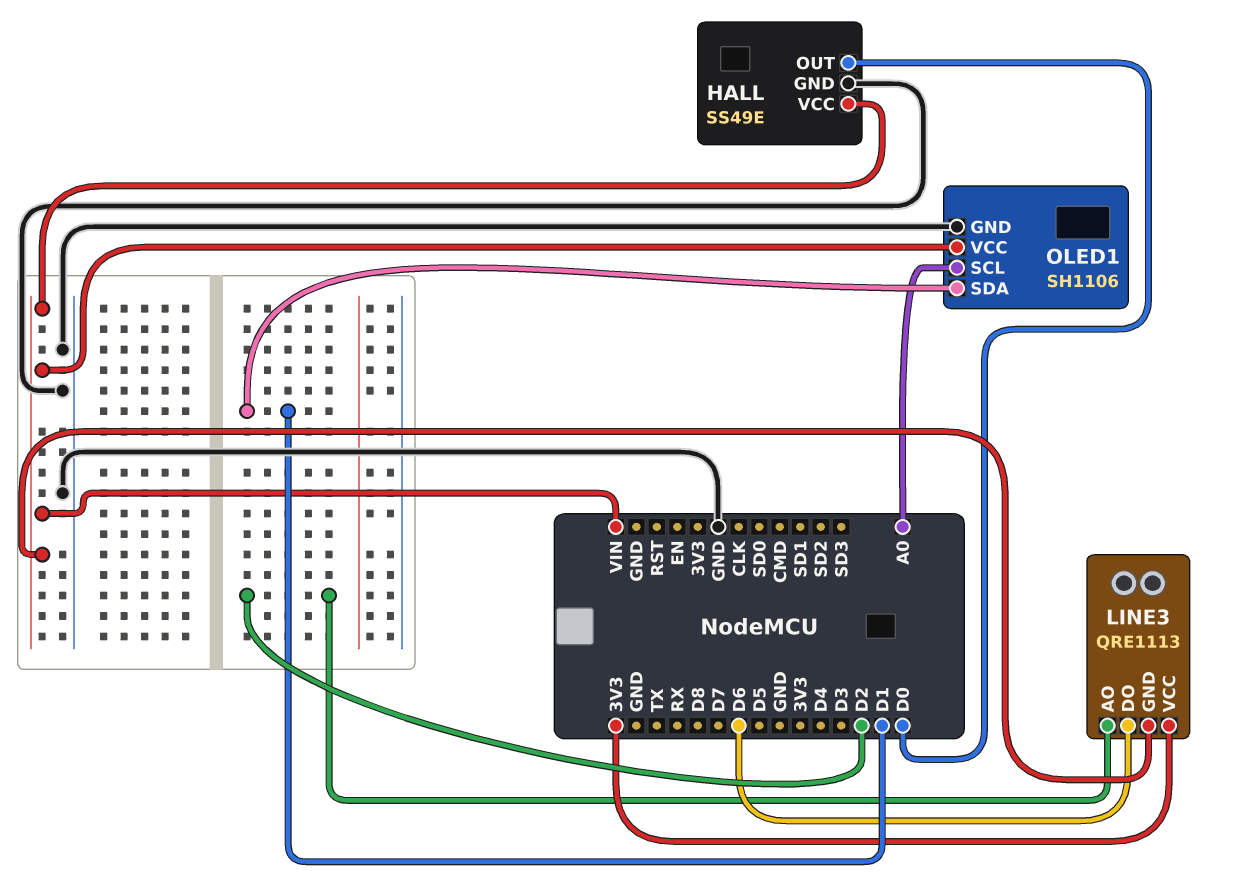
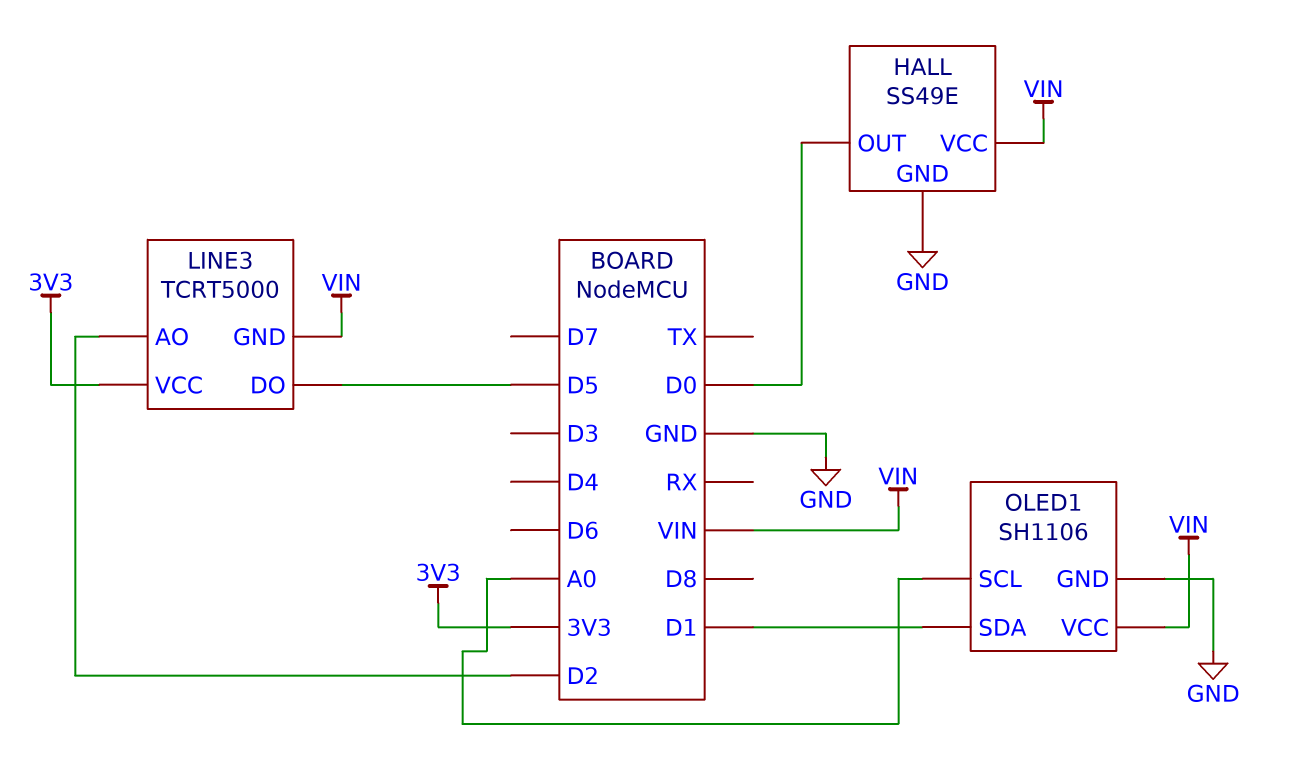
LINE3: QRE1113 -> TCRT5000
LINE3 pin DO: D6 -> D5

